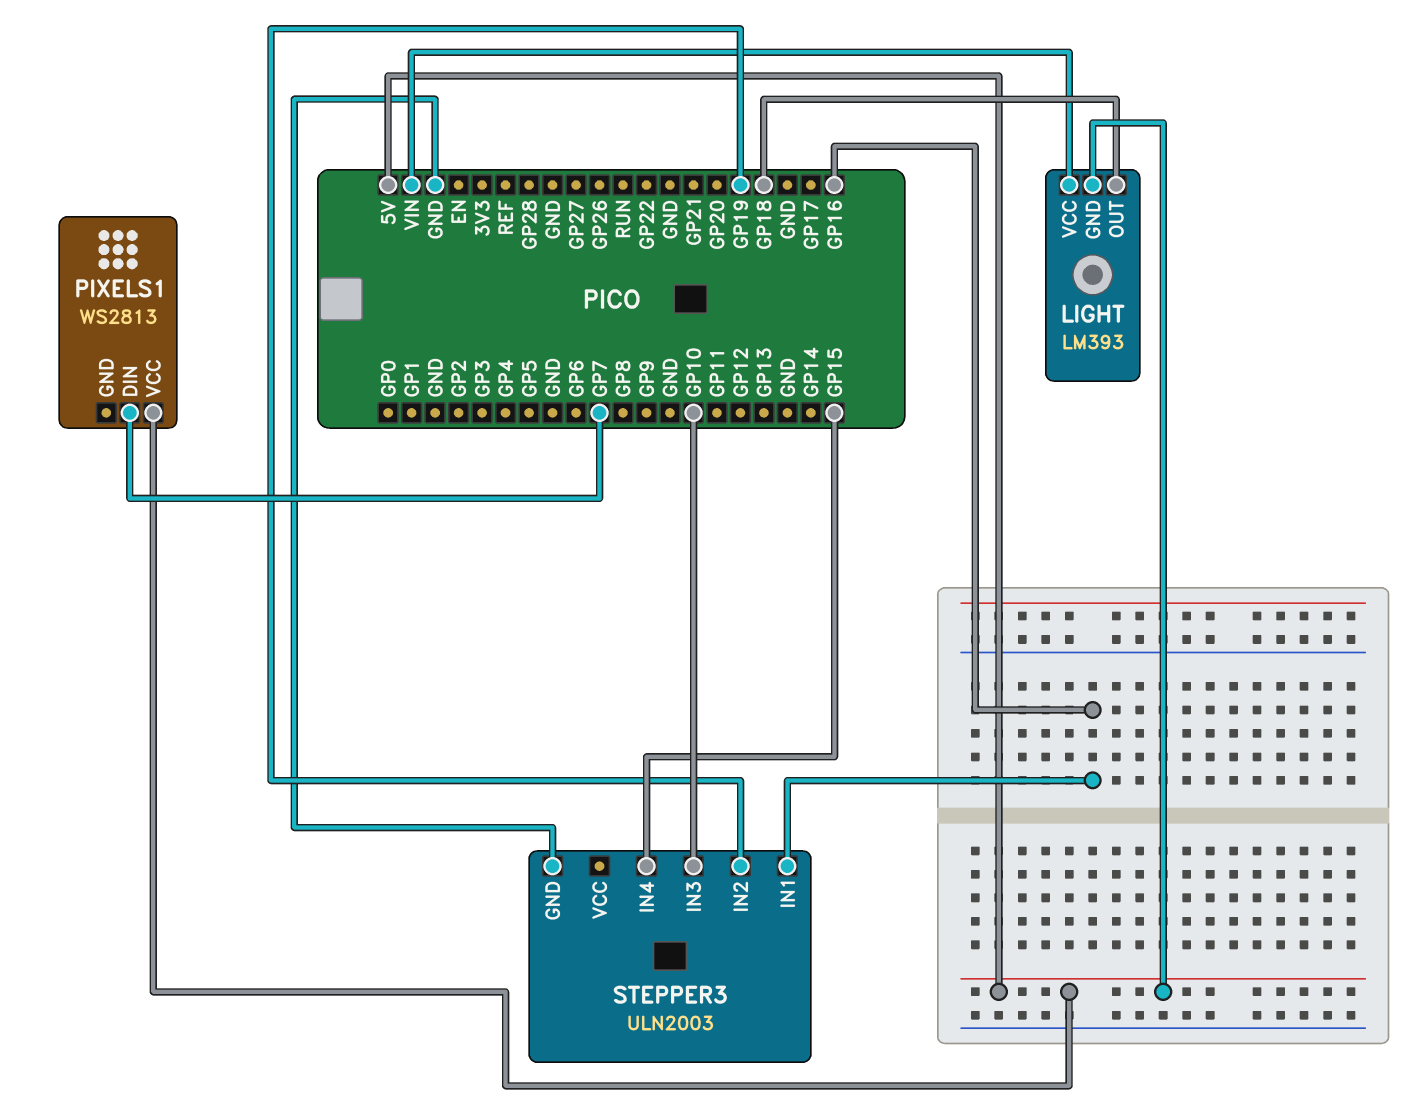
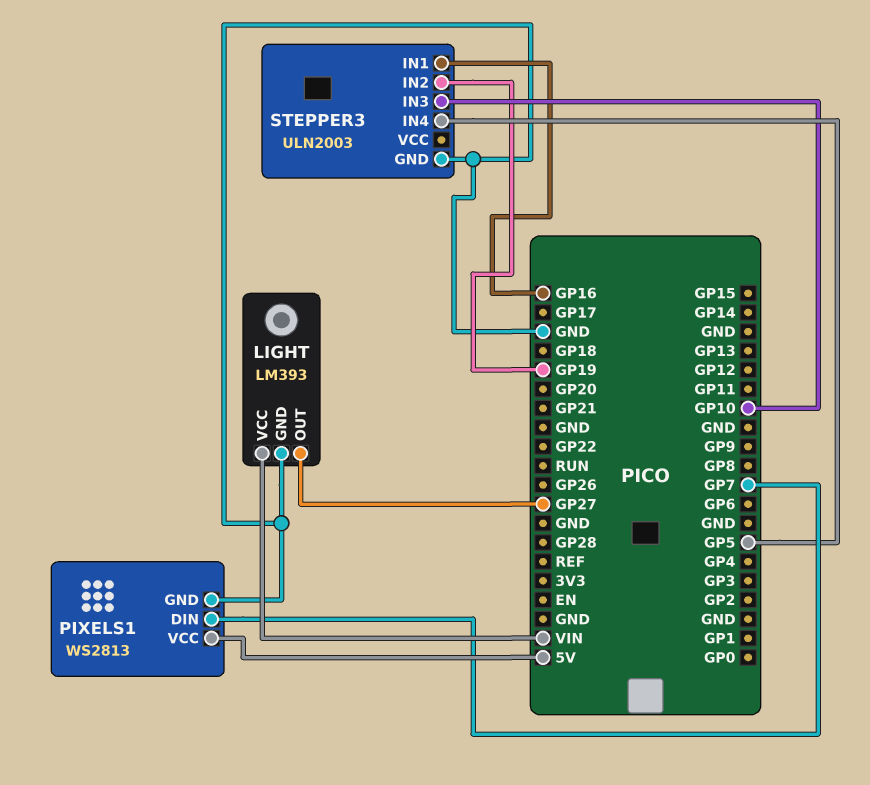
LIGHT pin GND: 5V -> GND
LIGHT pin OUT: GP18 -> GP27
PIXELS1 pin GND: none -> GND
STEPPER3 pin IN4: GP15 -> GP5

